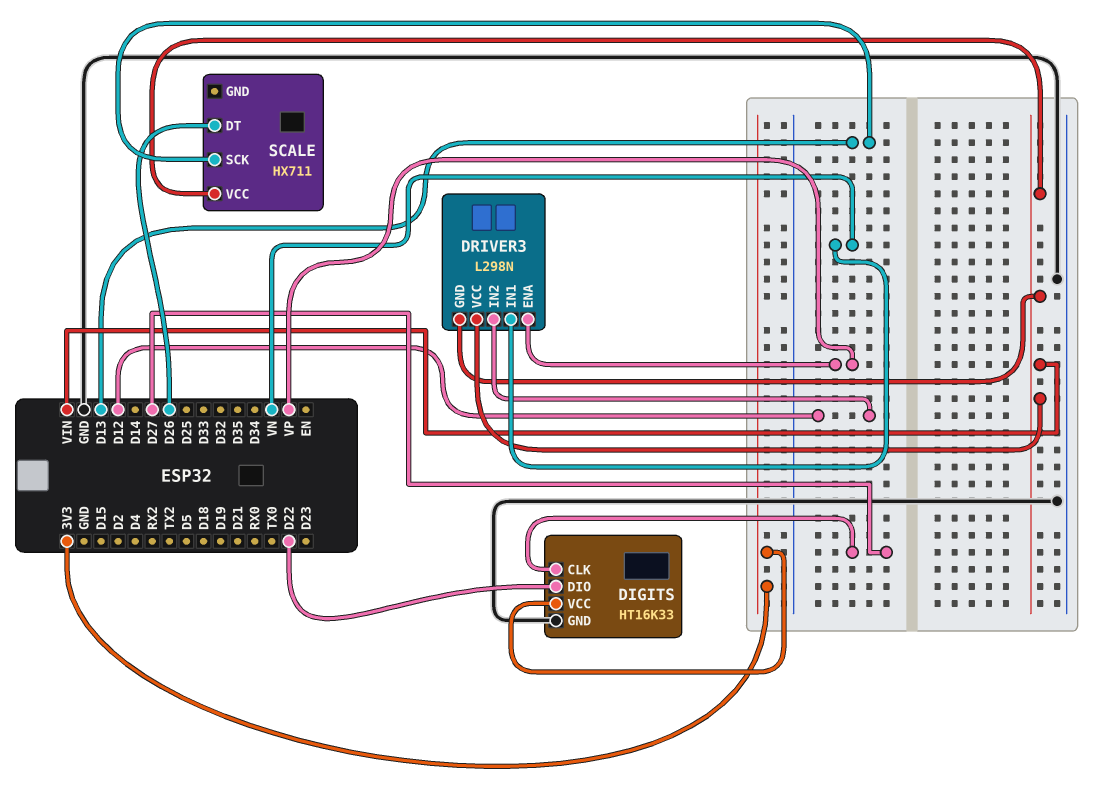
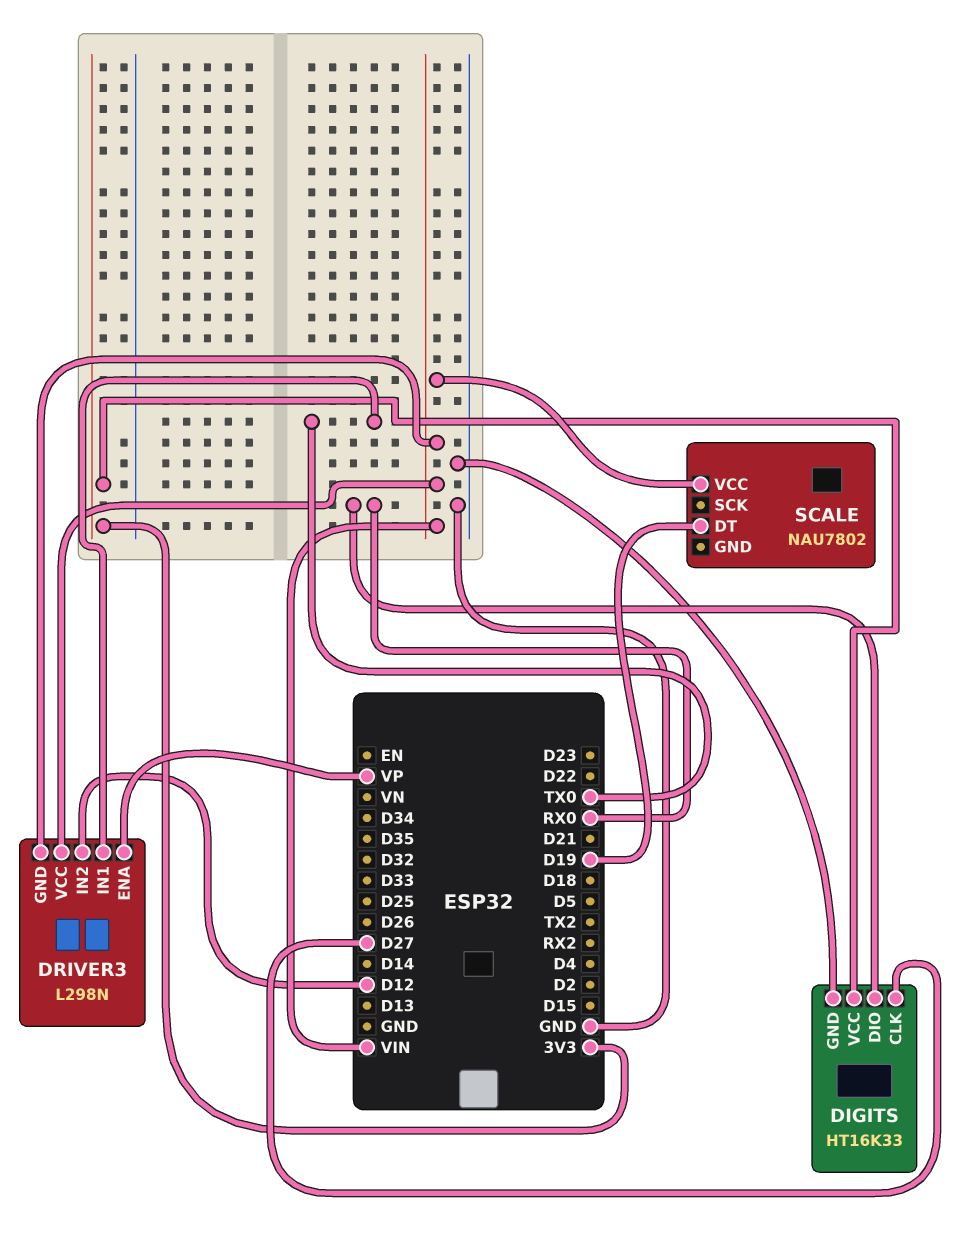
DIGITS pin DIO: D22 -> RX0
DRIVER3 pin IN1: VN -> TX0
SCALE: HX711 -> NAU7802
SCALE pin DT: D26 -> D19
SCALE pin SCK: D13 -> none

